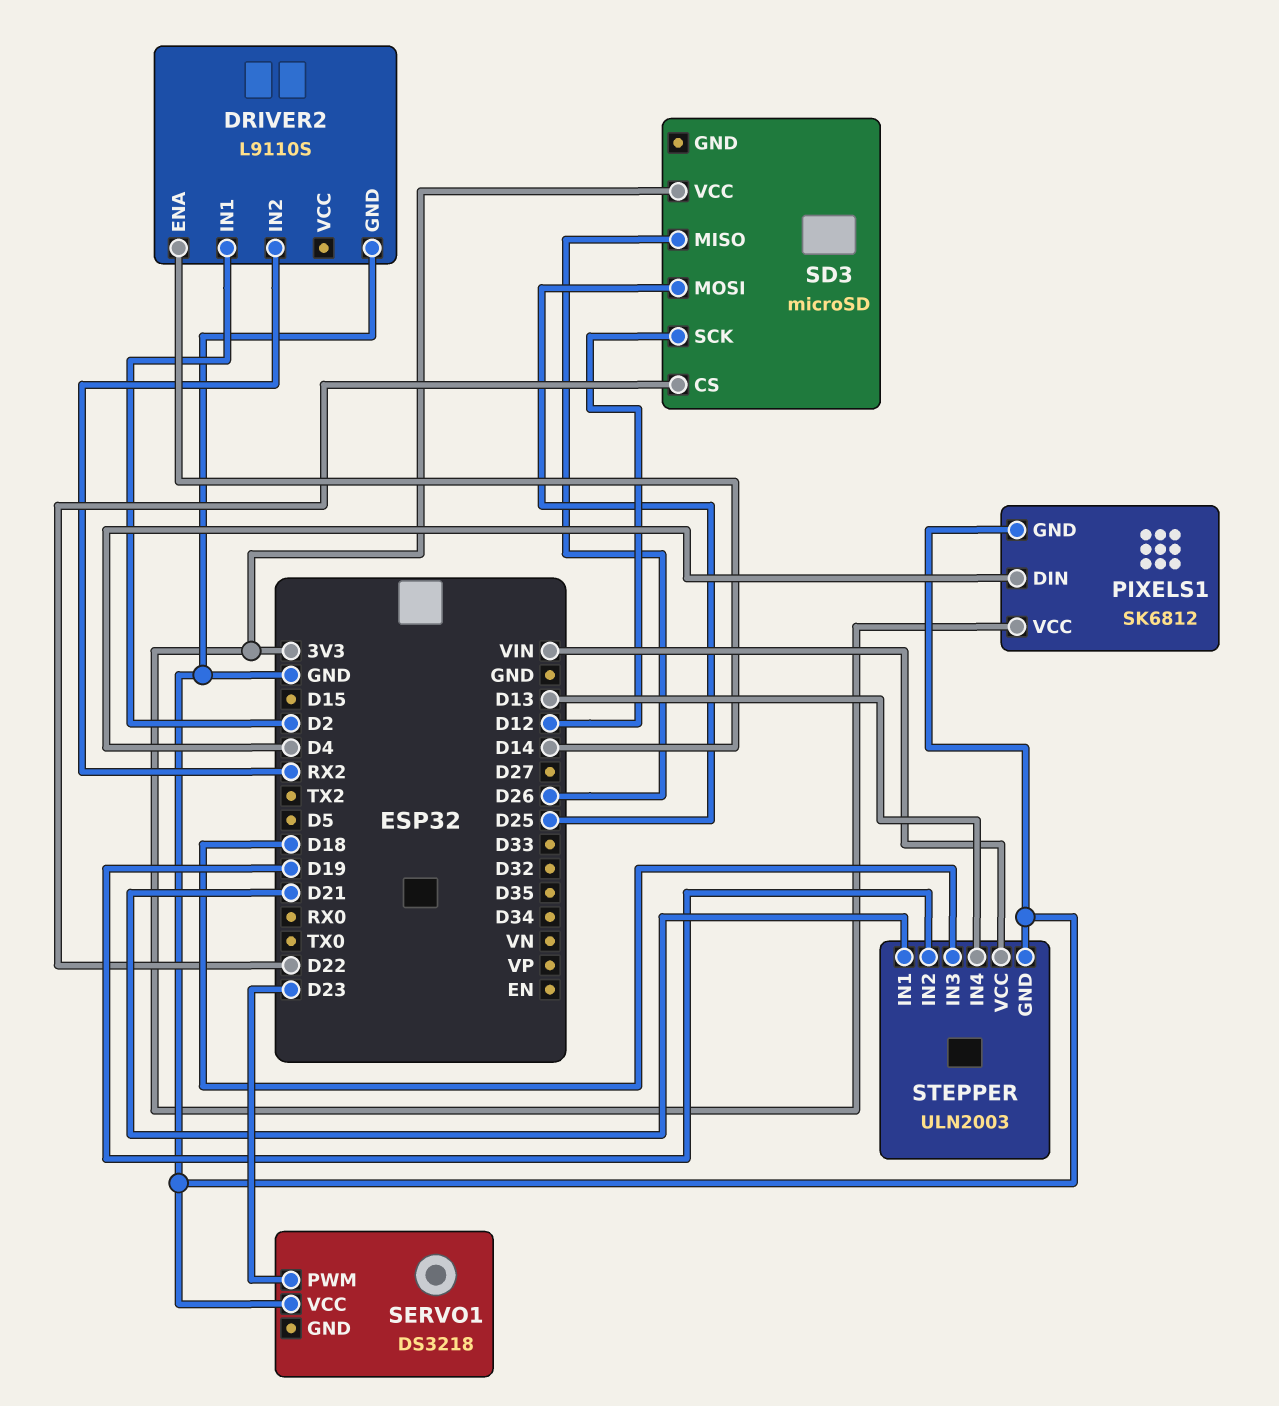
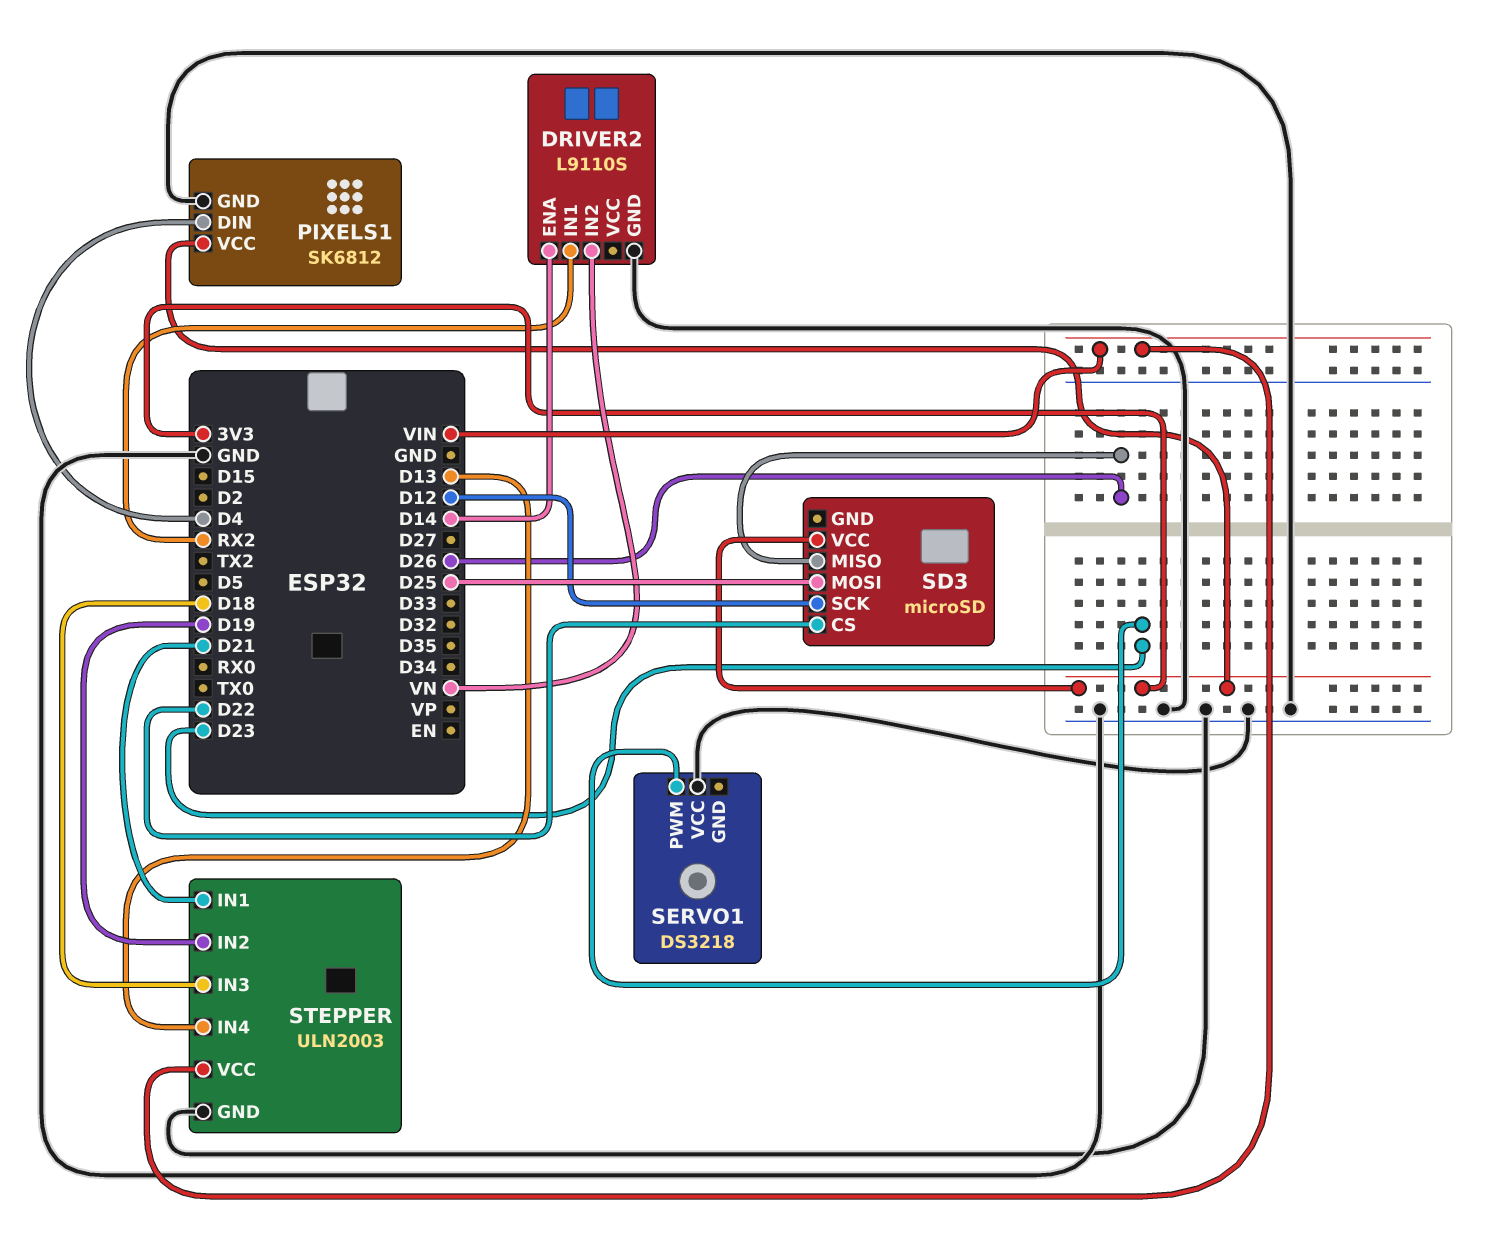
DRIVER2 pin IN1: D2 -> RX2
DRIVER2 pin IN2: RX2 -> VN

